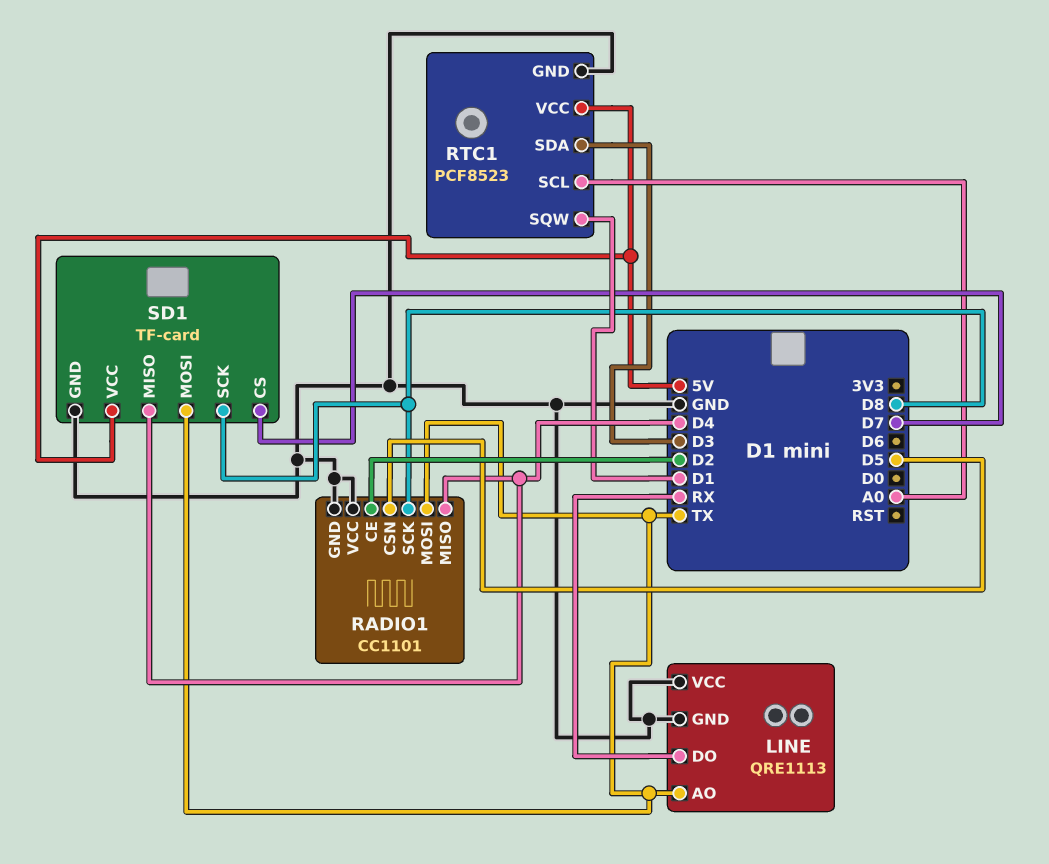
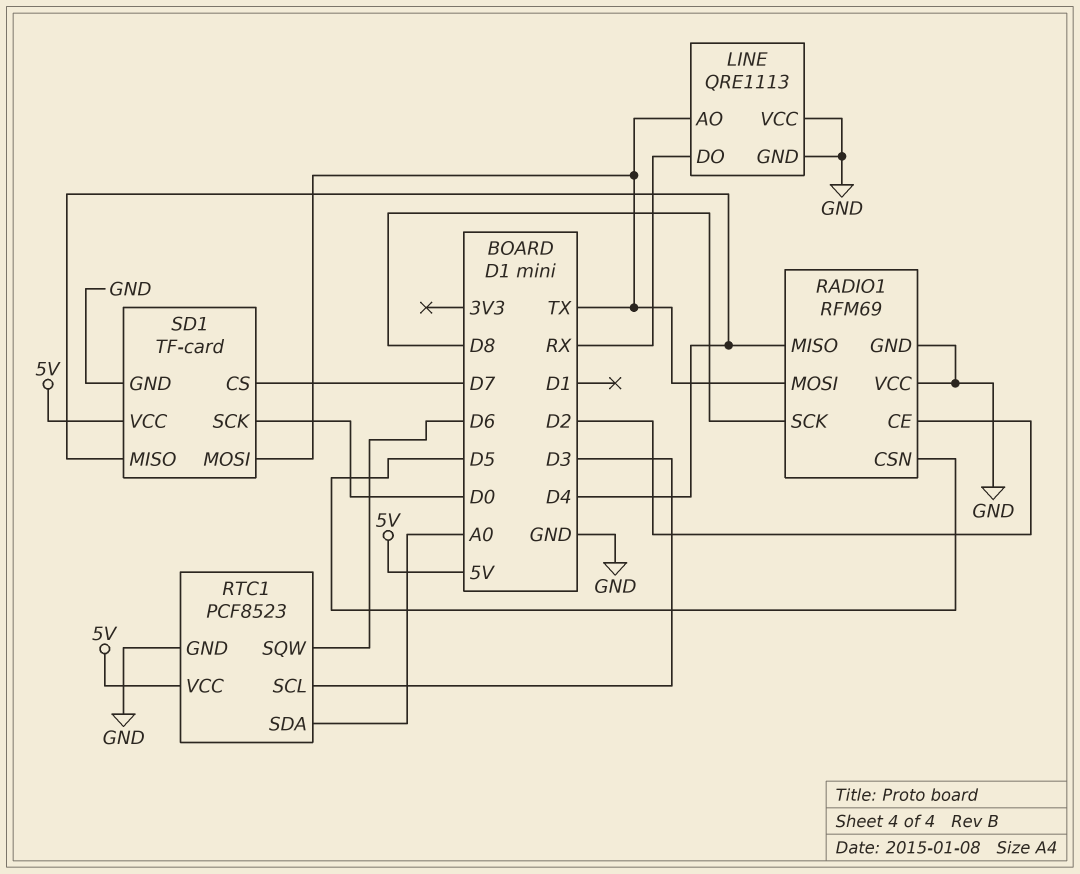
RADIO1: CC1101 -> RFM69
RTC1 pin SCL: A0 -> D3
RTC1 pin SDA: D3 -> A0
RTC1 pin SQW: D1 -> D6
SD1 pin SCK: D8 -> D0

